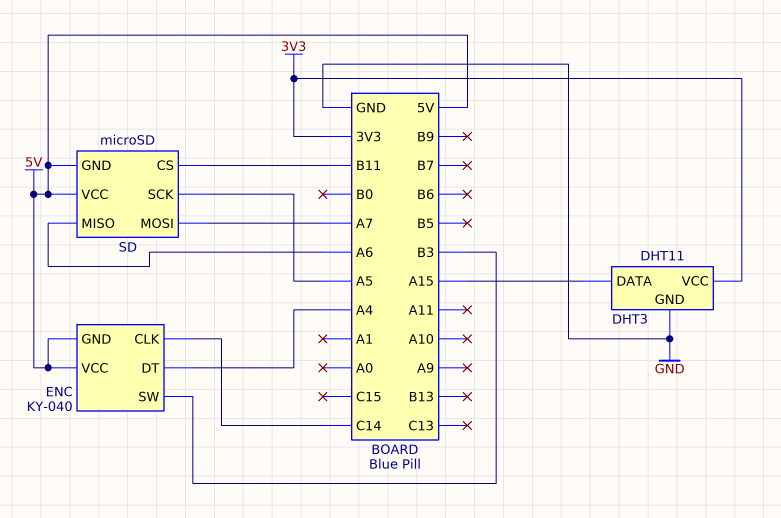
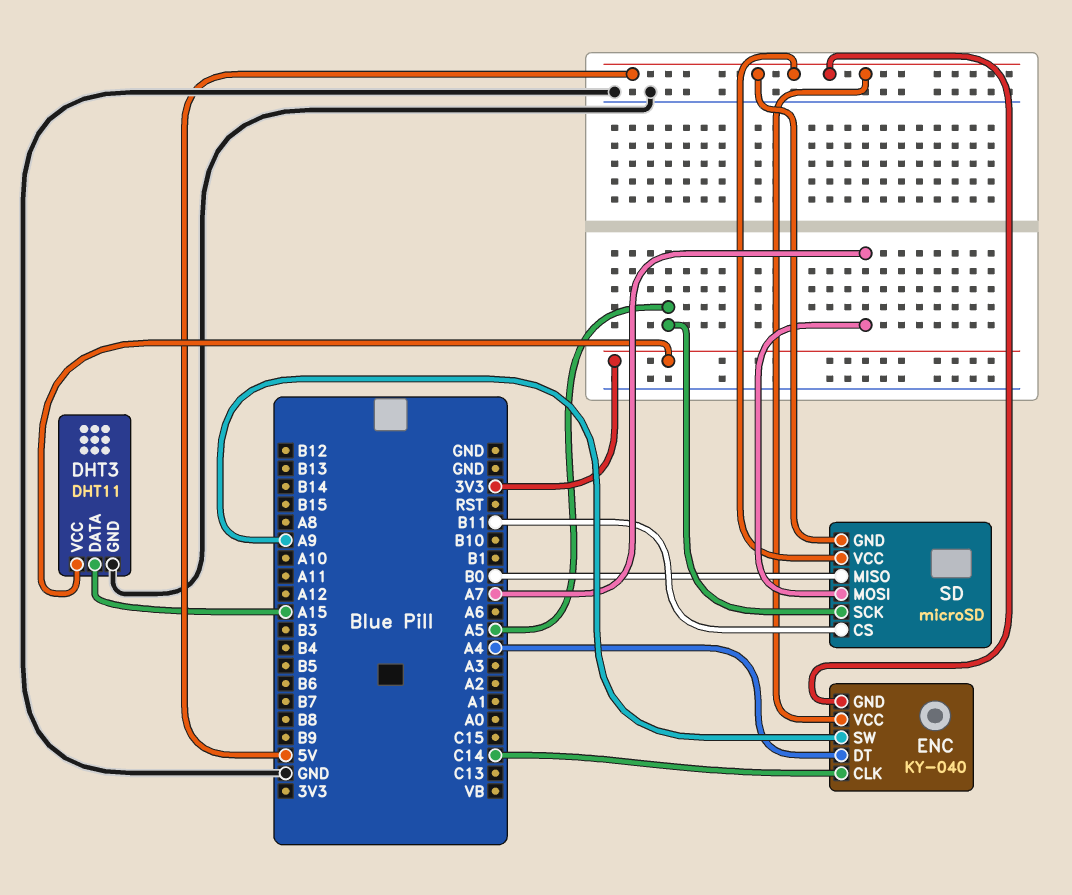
ENC pin SW: B3 -> A9
SD pin MISO: A6 -> B0

